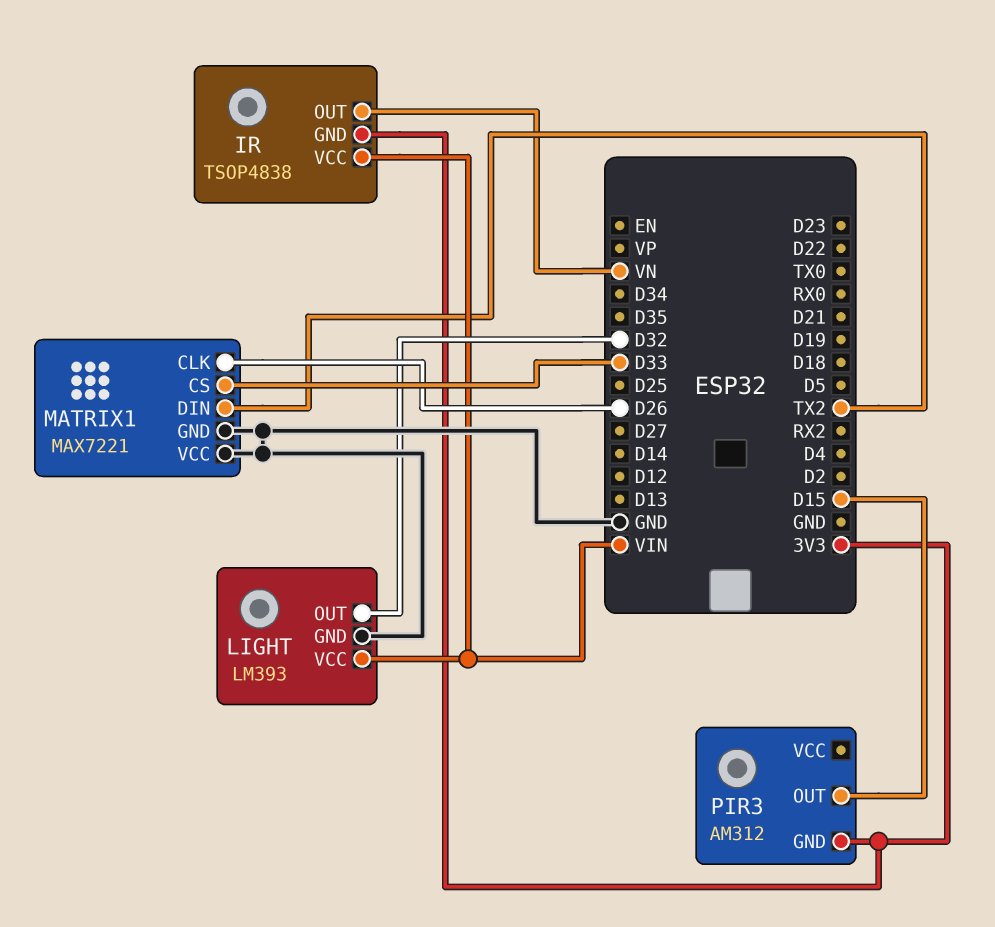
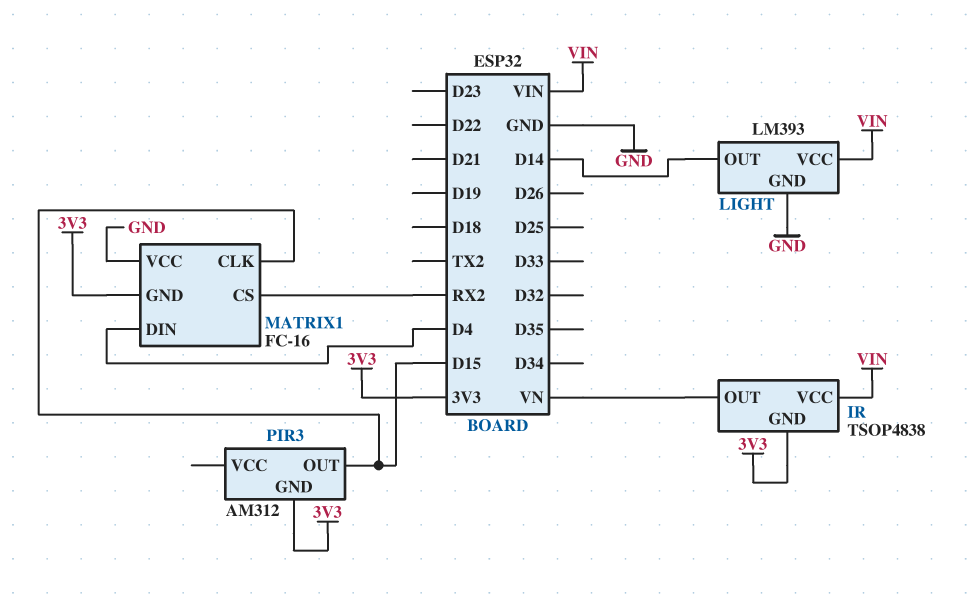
LIGHT pin OUT: D32 -> D14
MATRIX1: MAX7221 -> FC-16
MATRIX1 pin CLK: D26 -> D15
MATRIX1 pin CS: D33 -> RX2
MATRIX1 pin DIN: TX2 -> D4
MATRIX1 pin GND: GND -> 3V3

